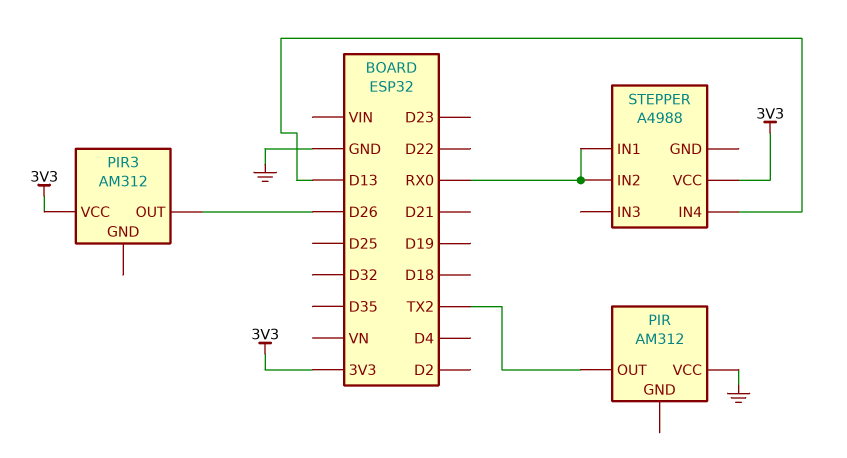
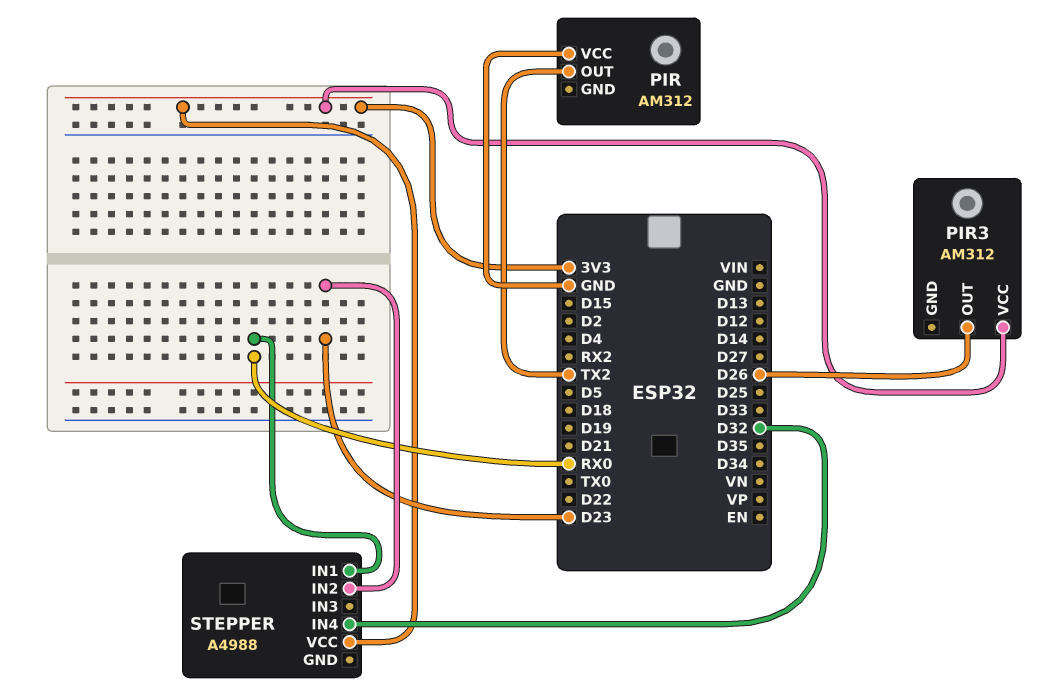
STEPPER pin IN2: RX0 -> D23
STEPPER pin IN4: D13 -> D32

